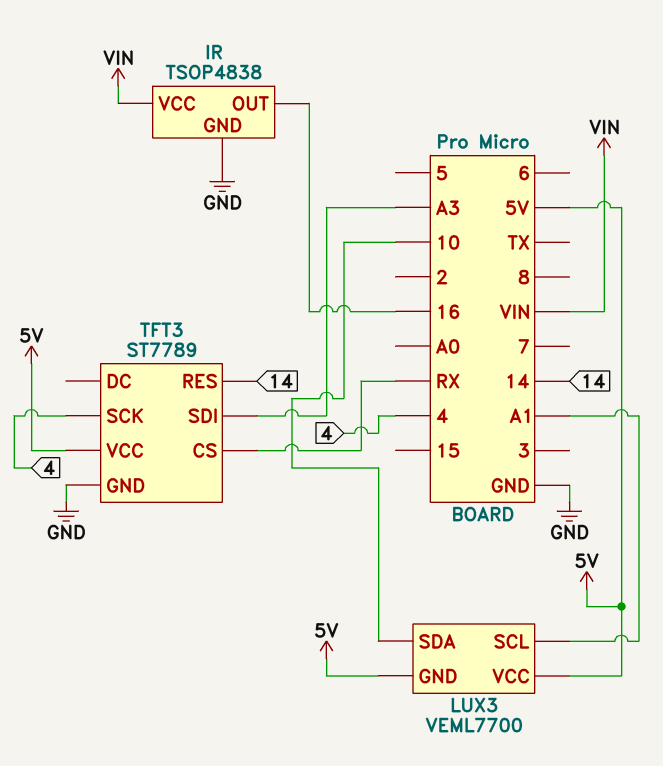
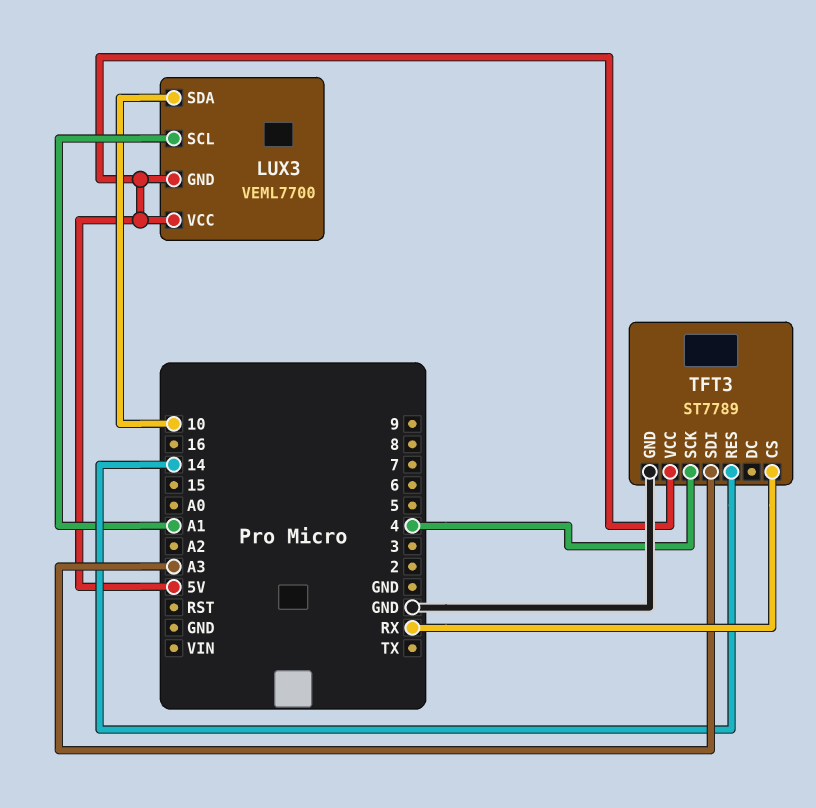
IR: TSOP4838 -> none
IR pin GND: GND -> none
IR pin OUT: 16 -> none
IR pin VCC: VIN -> none

